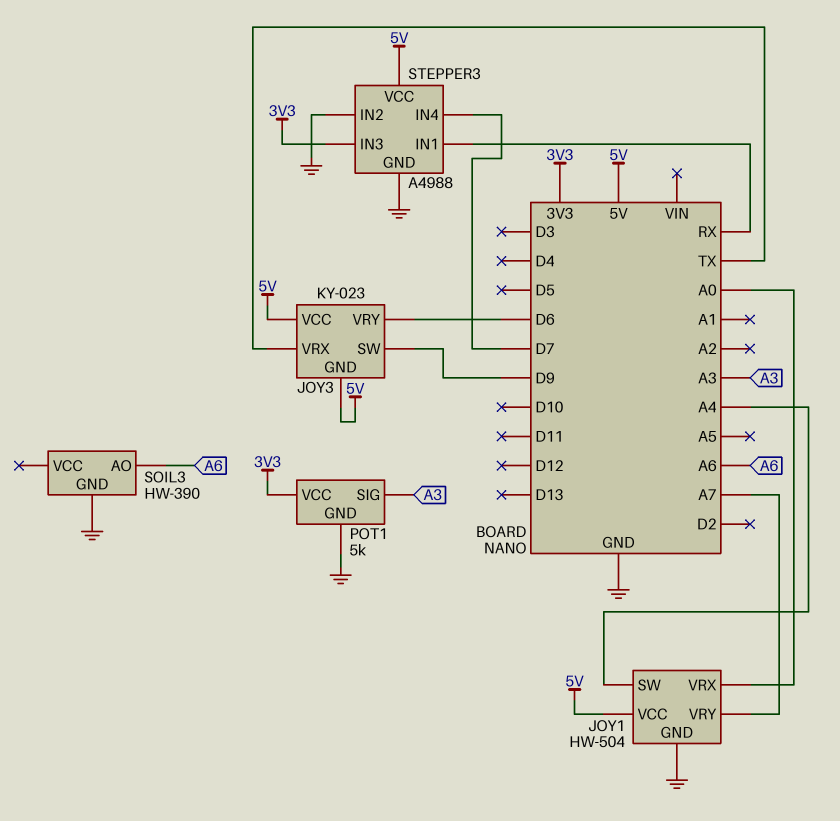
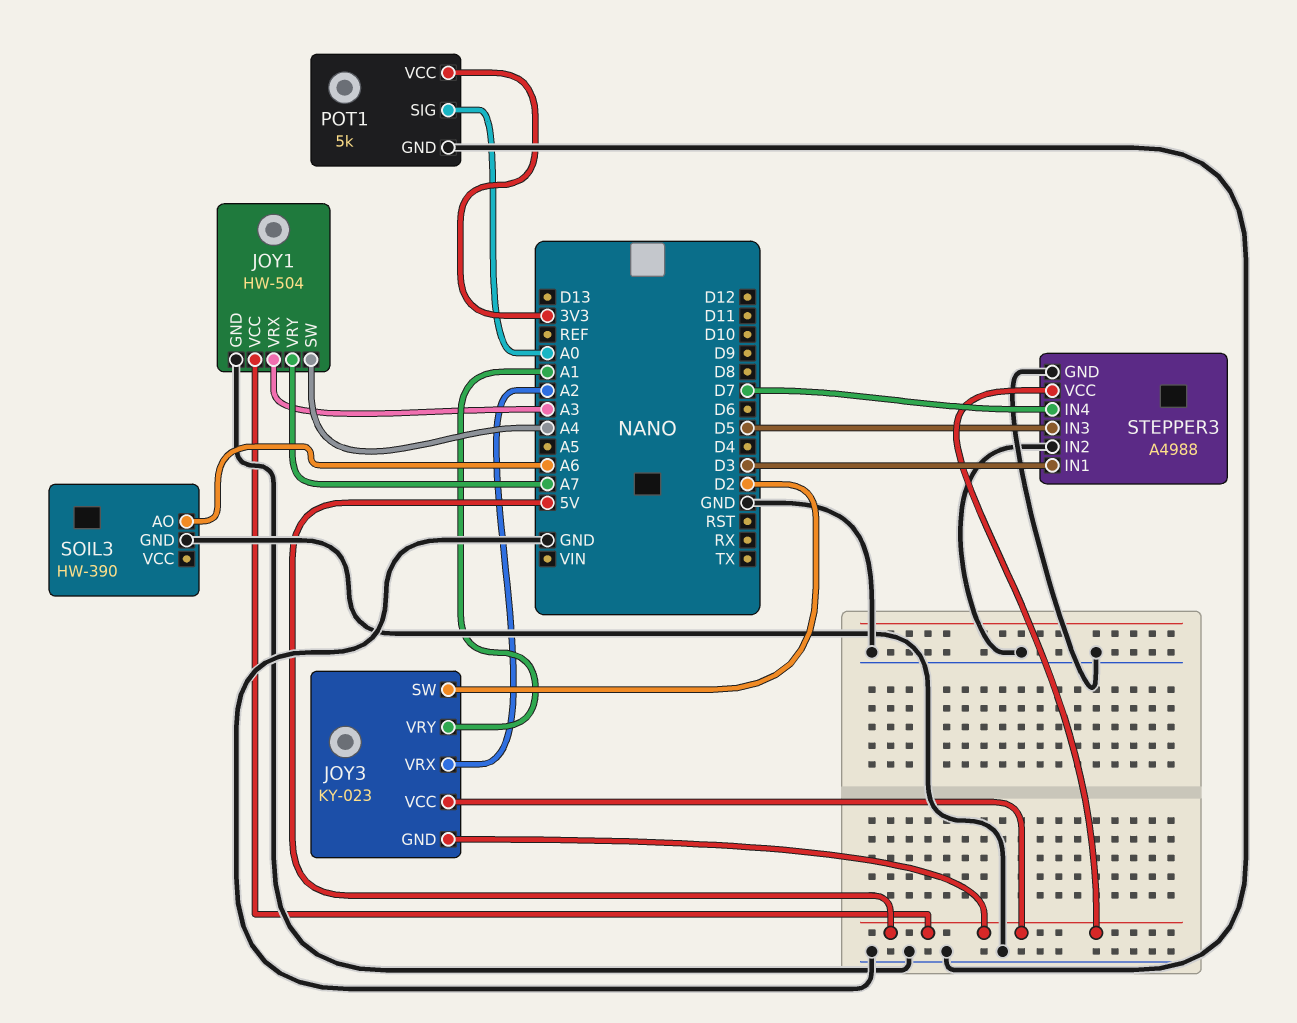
JOY1 pin VRX: A0 -> A3
JOY3 pin SW: D9 -> D2
JOY3 pin VRX: TX -> A2
JOY3 pin VRY: D6 -> A1
POT1 pin SIG: A3 -> A0
STEPPER3 pin IN1: RX -> D3
STEPPER3 pin IN3: 3V3 -> D5

